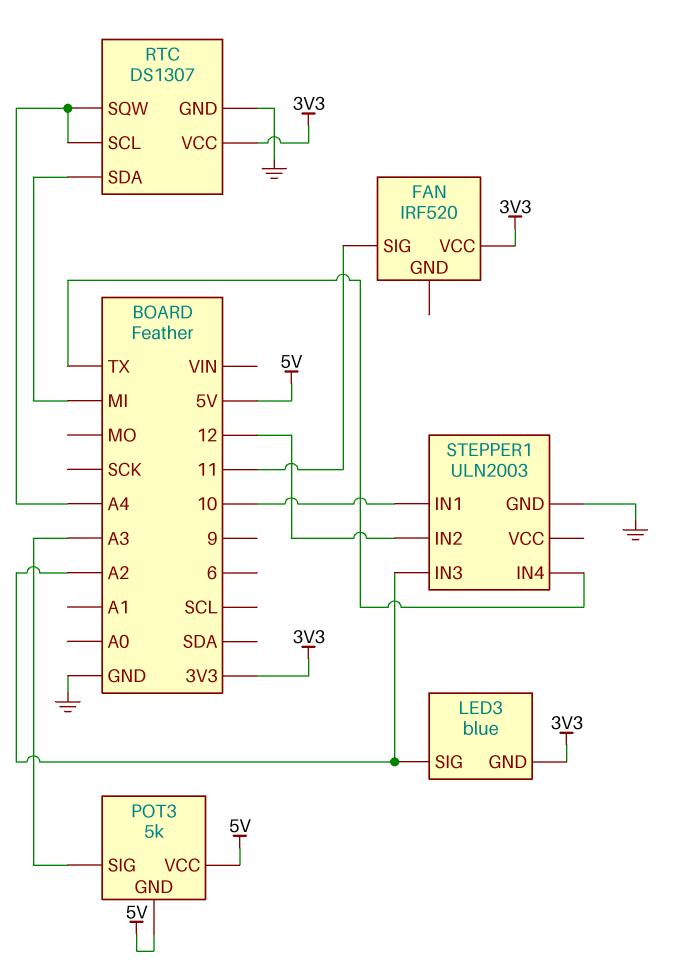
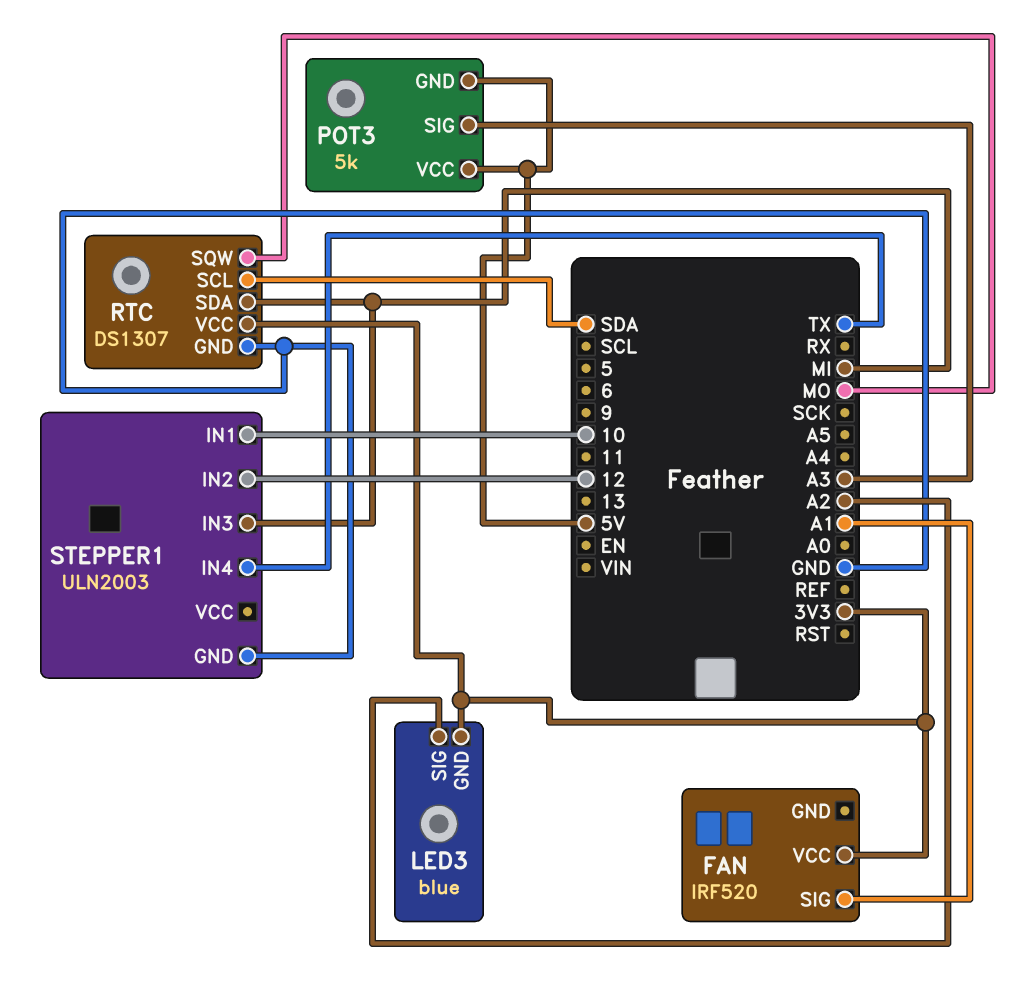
FAN pin SIG: 11 -> A1
RTC pin SCL: A4 -> SDA
RTC pin SQW: A4 -> MO
STEPPER1 pin IN3: A2 -> MI

